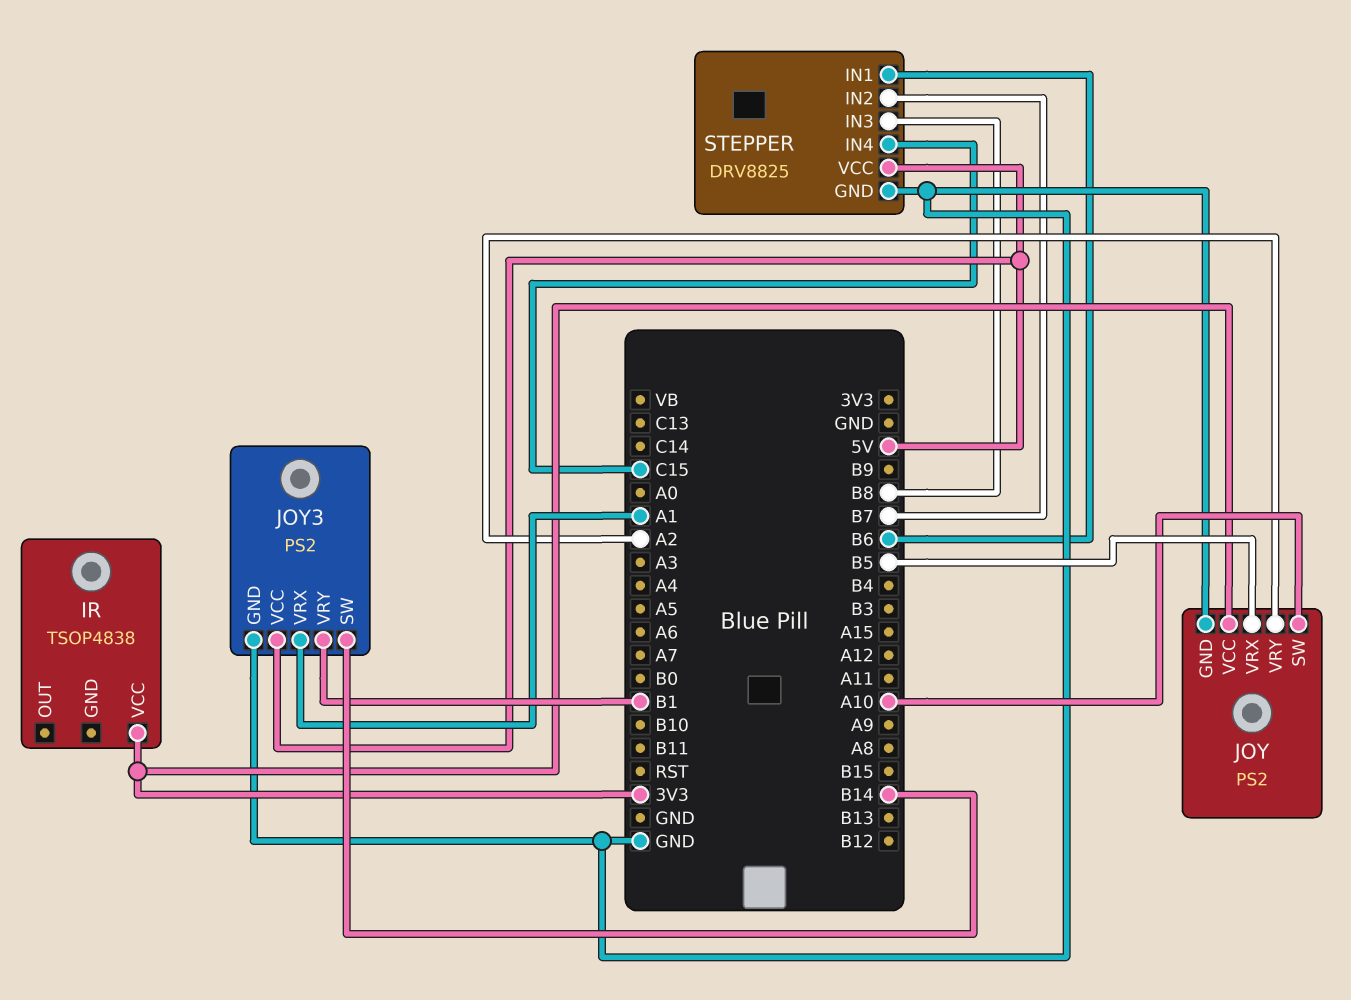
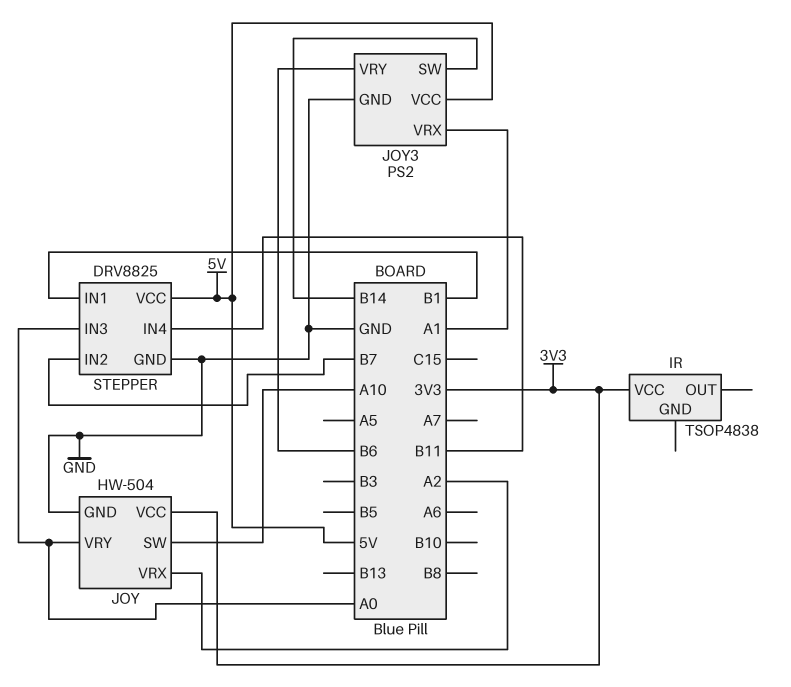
JOY: PS2 -> HW-504
JOY pin VRX: B5 -> A2
JOY pin VRY: A2 -> A0
JOY3 pin VRY: B1 -> B6
STEPPER pin IN1: B6 -> B1
STEPPER pin IN3: B8 -> A0
STEPPER pin IN4: C15 -> B11

